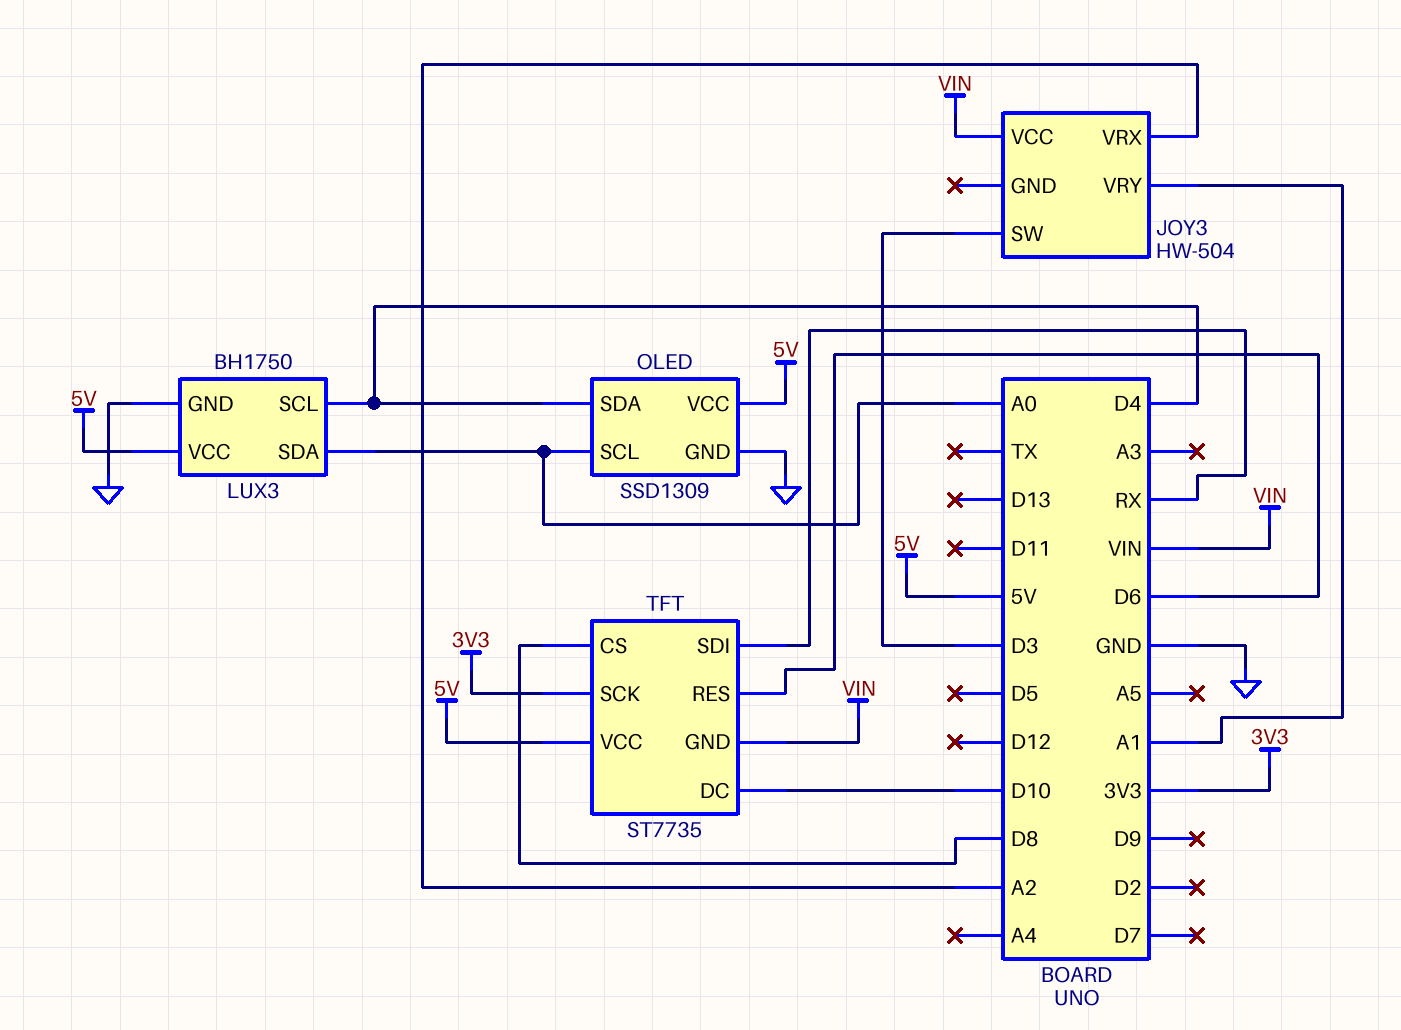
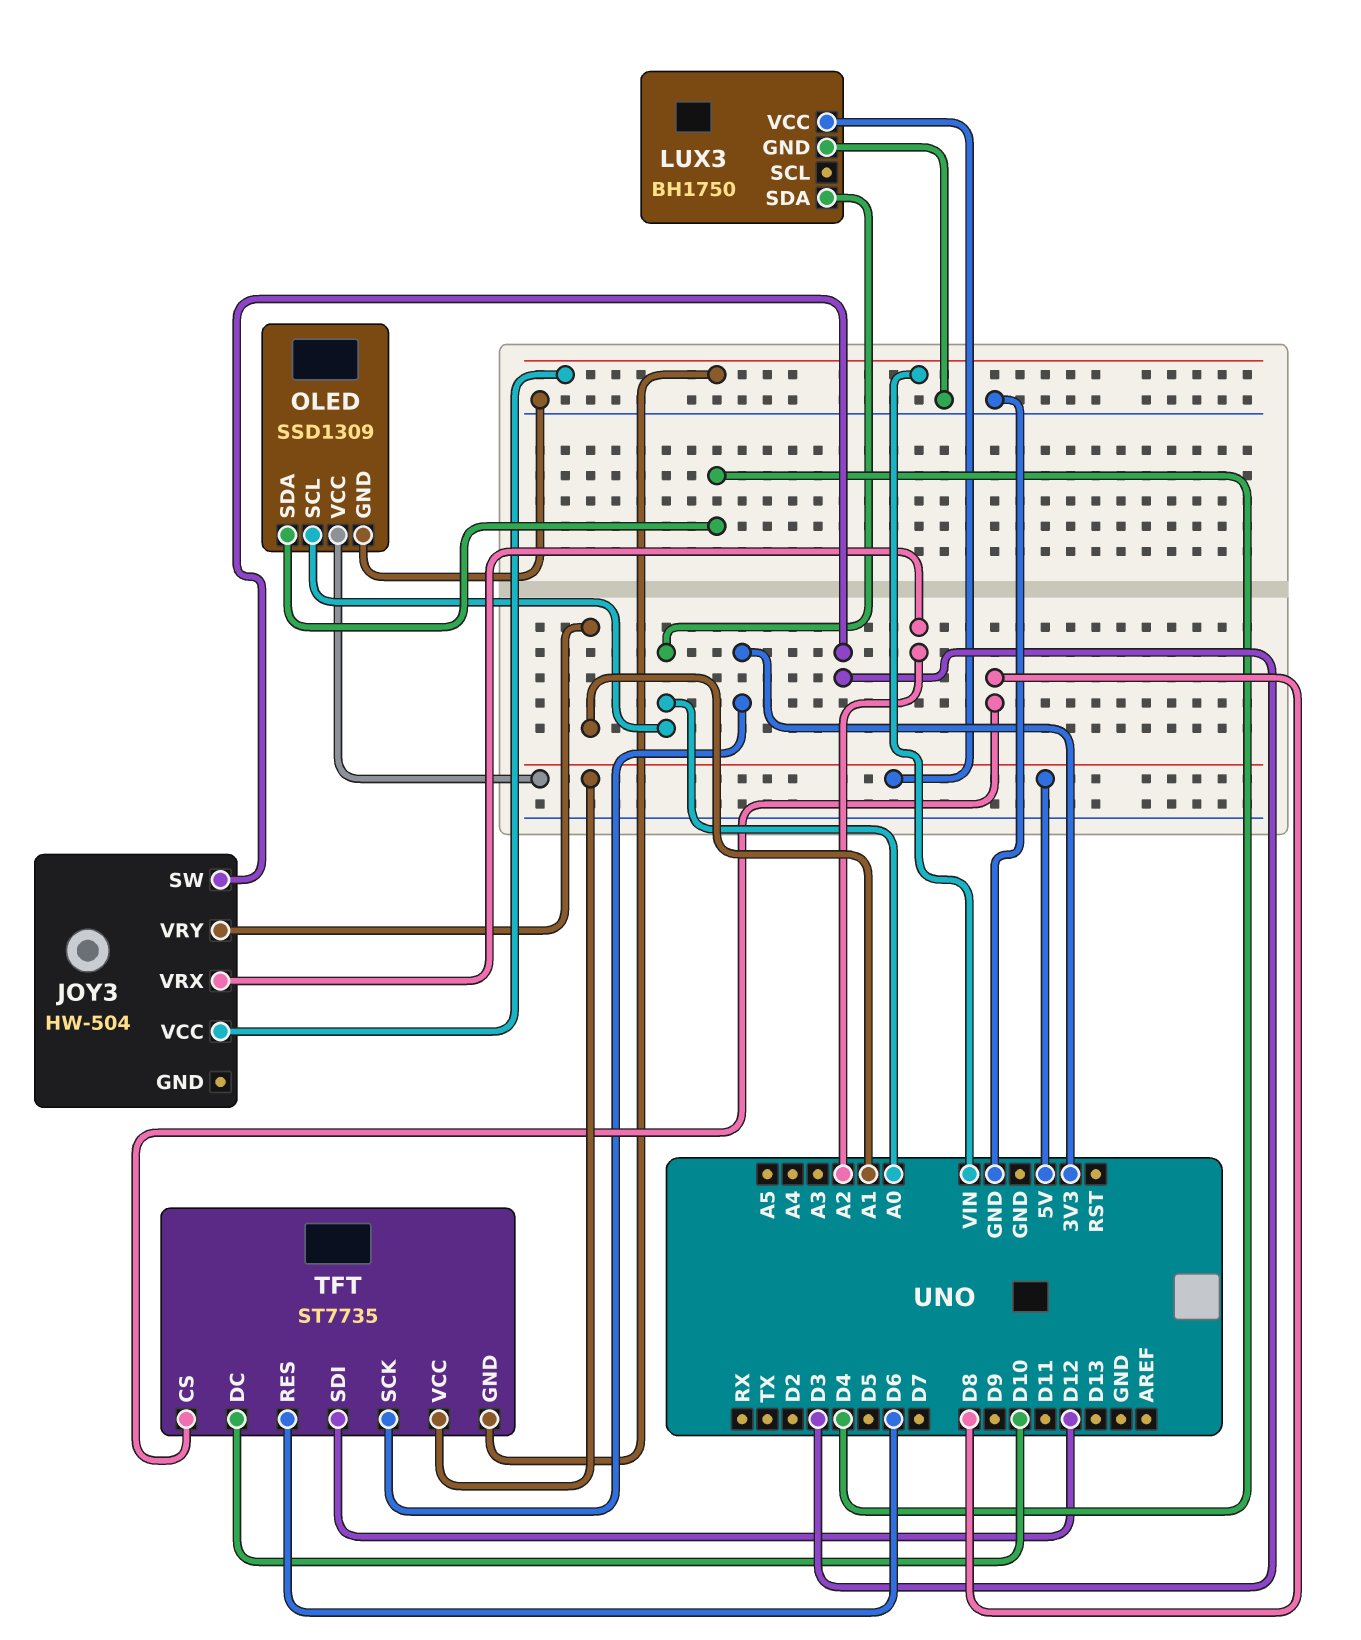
LUX3 pin SCL: D4 -> none
TFT pin SDI: RX -> D12

